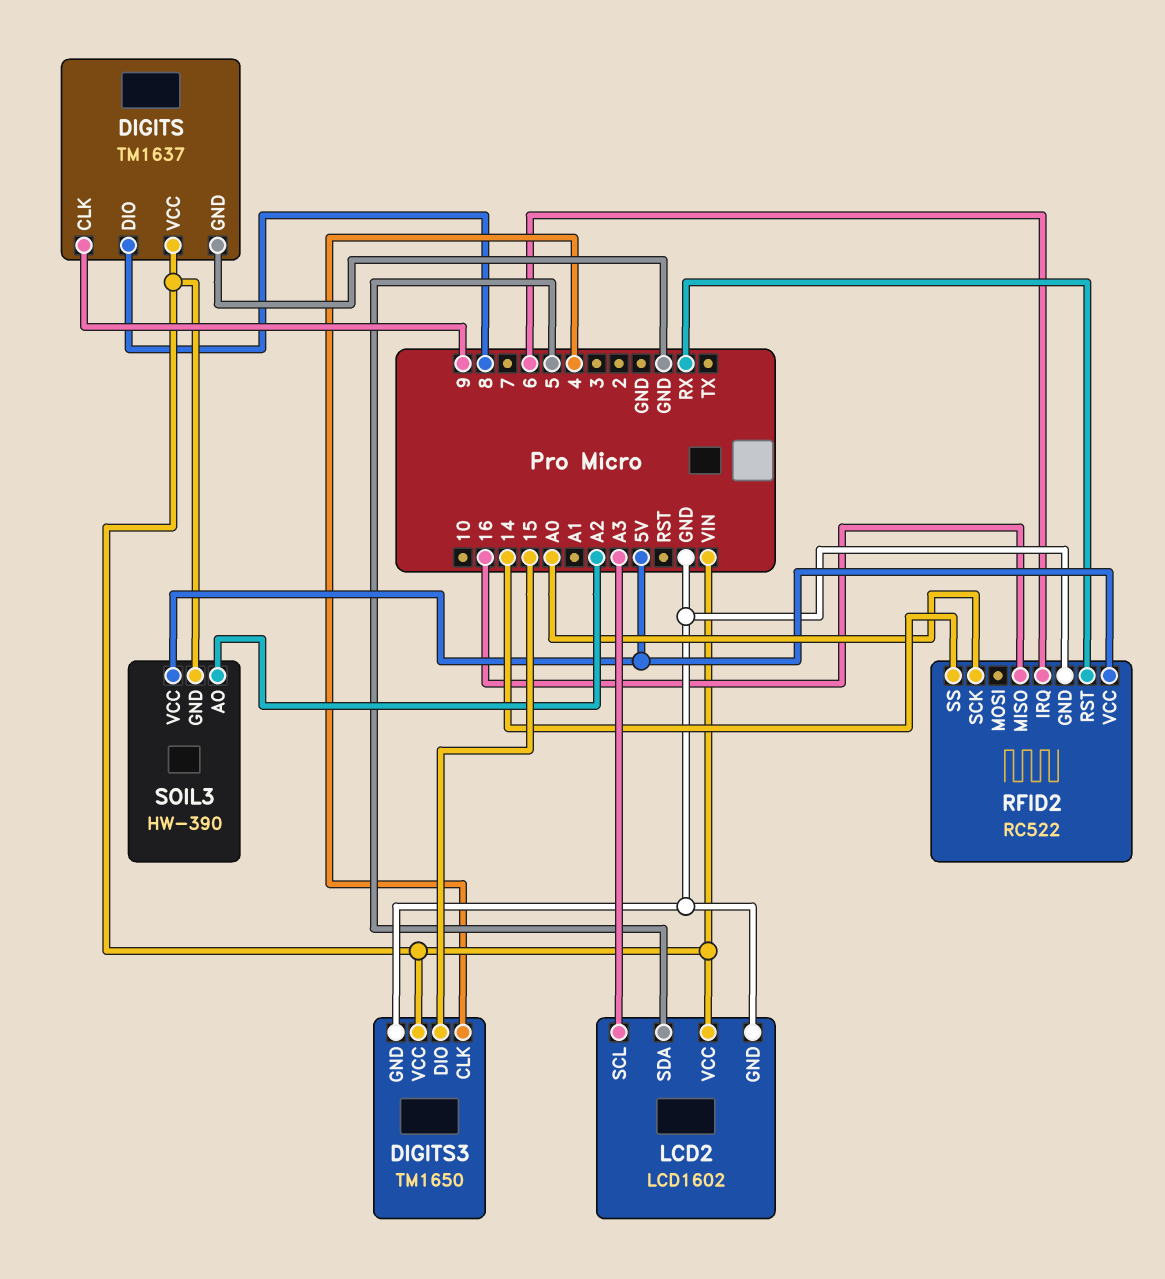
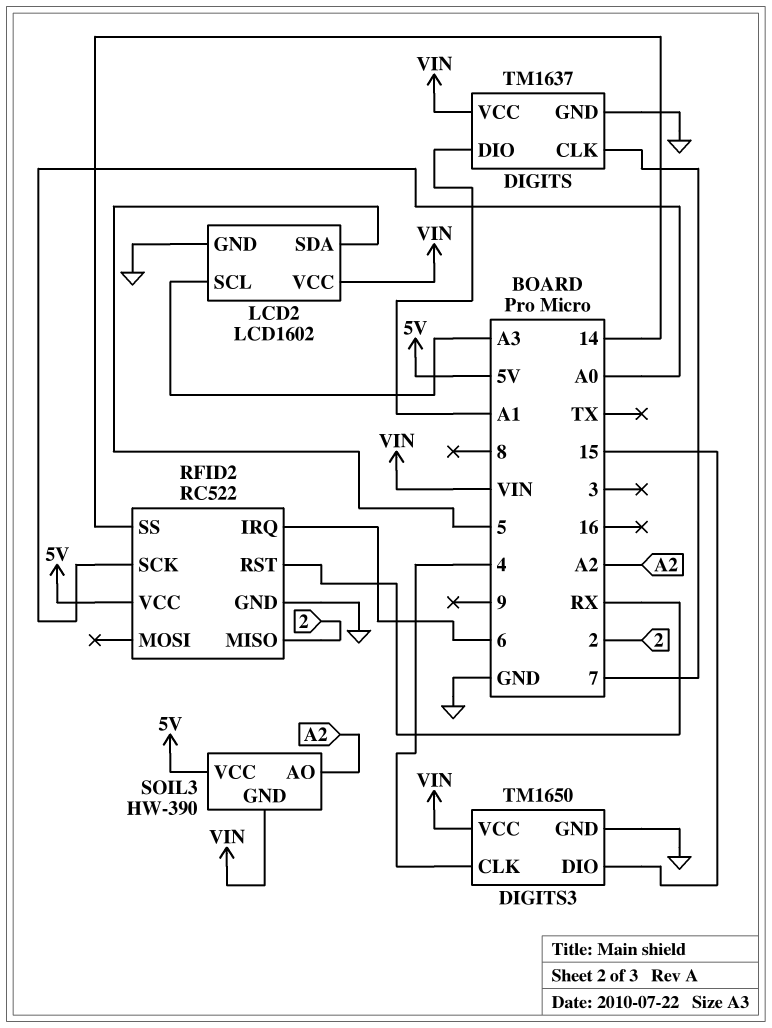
DIGITS pin CLK: 9 -> 7
DIGITS pin DIO: 8 -> A1
RFID2 pin MISO: 16 -> 2

